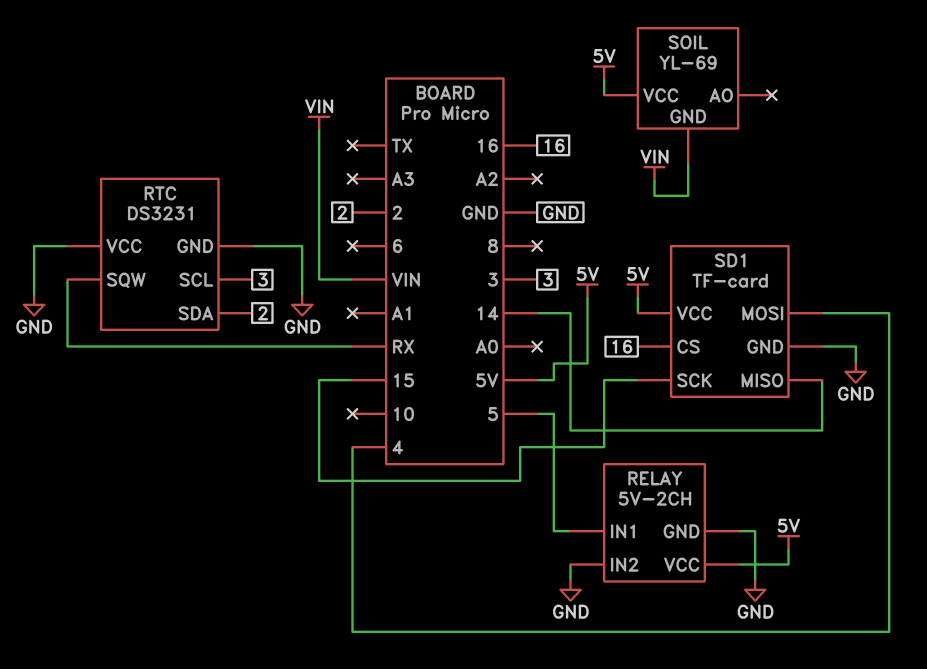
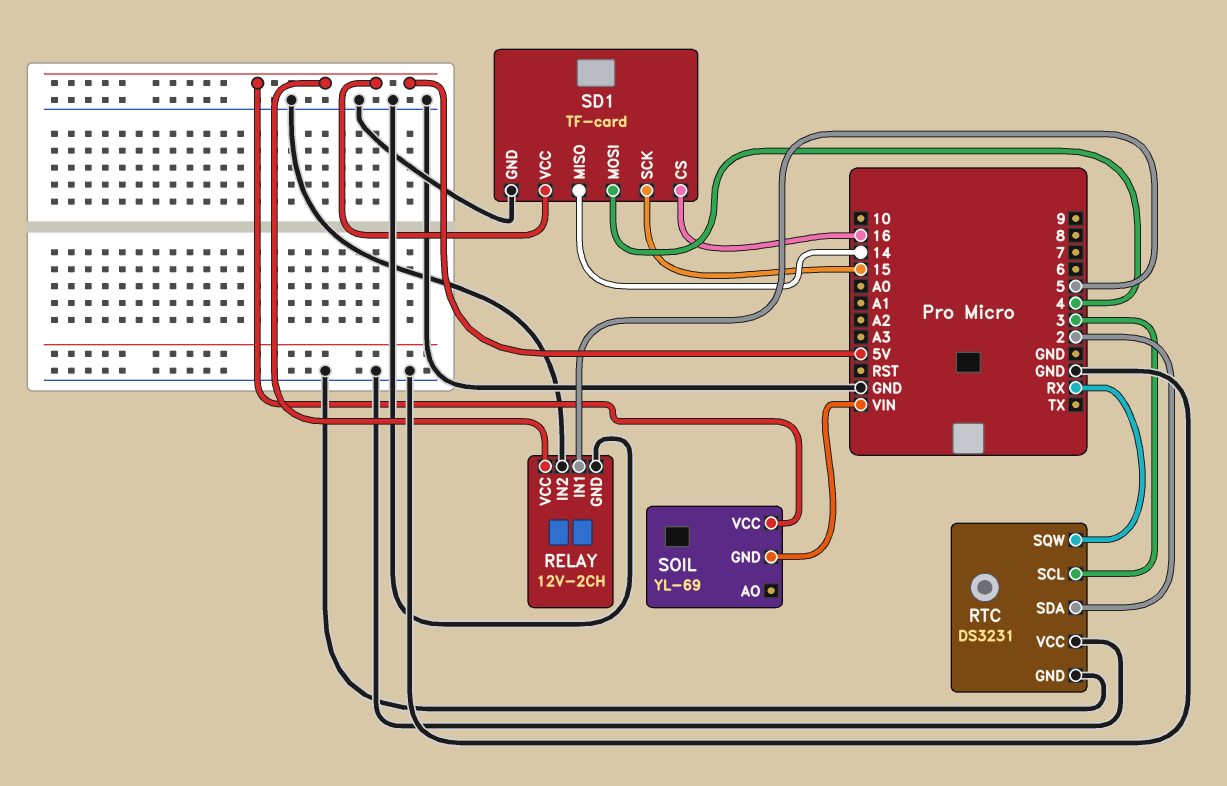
RELAY: 5V-2CH -> 12V-2CH

